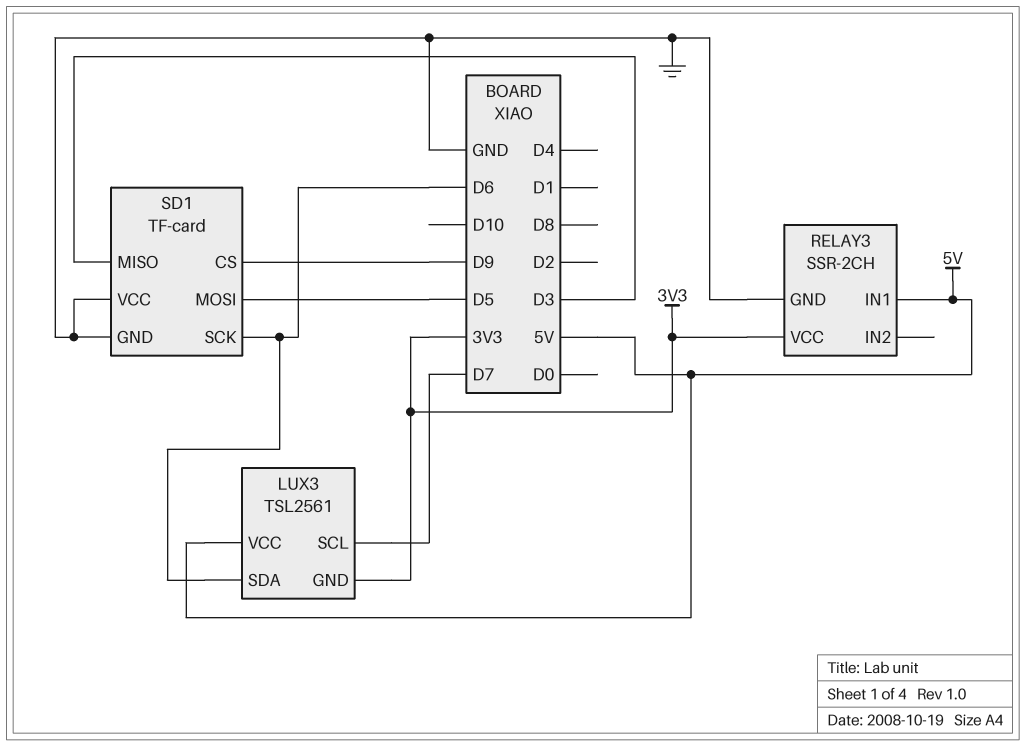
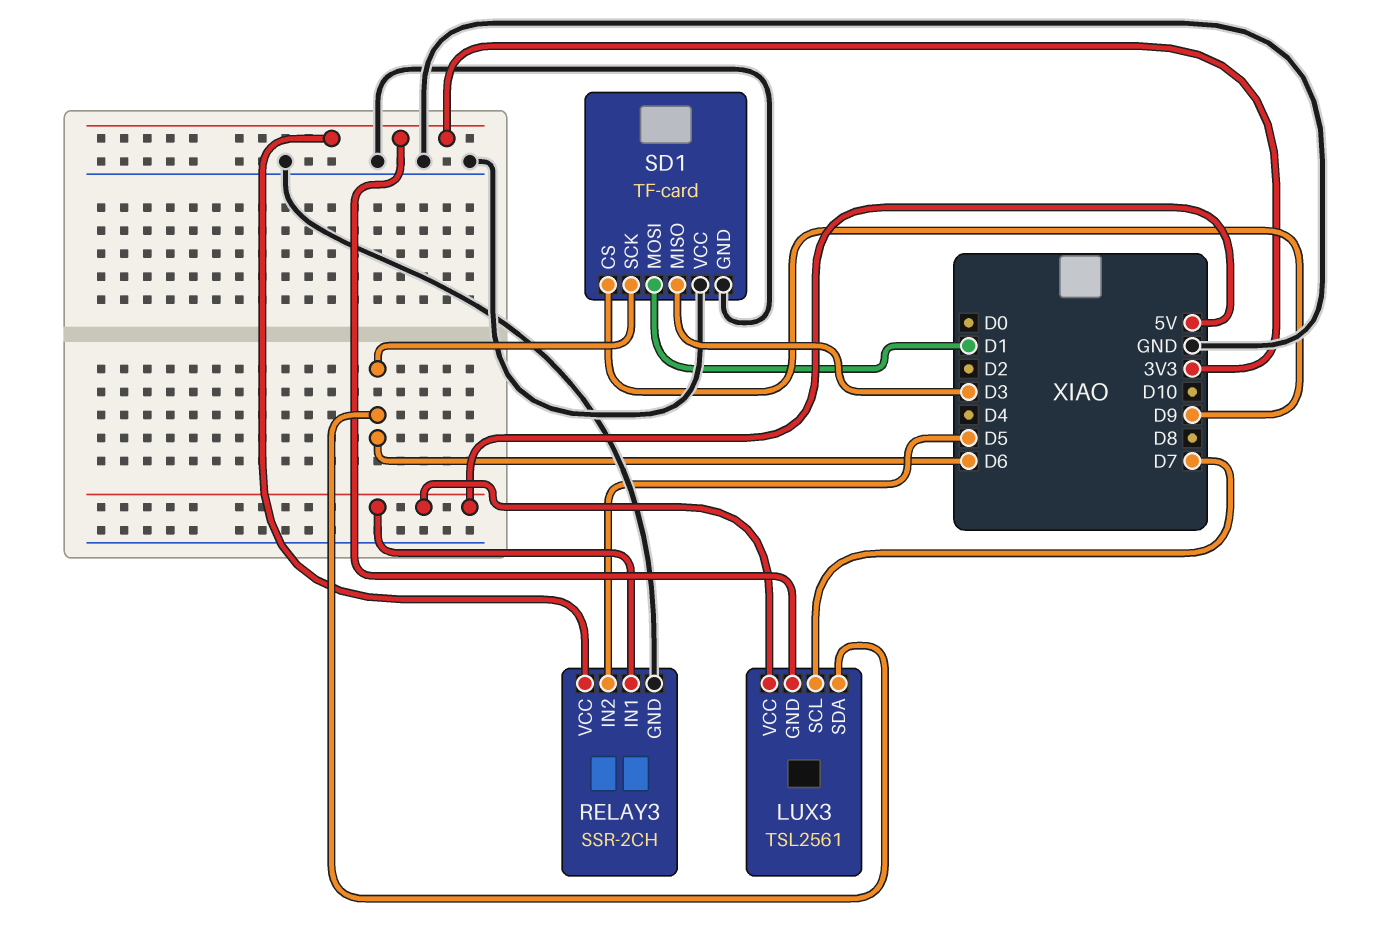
RELAY3 pin IN2: none -> D5
SD1 pin MOSI: D5 -> D1

